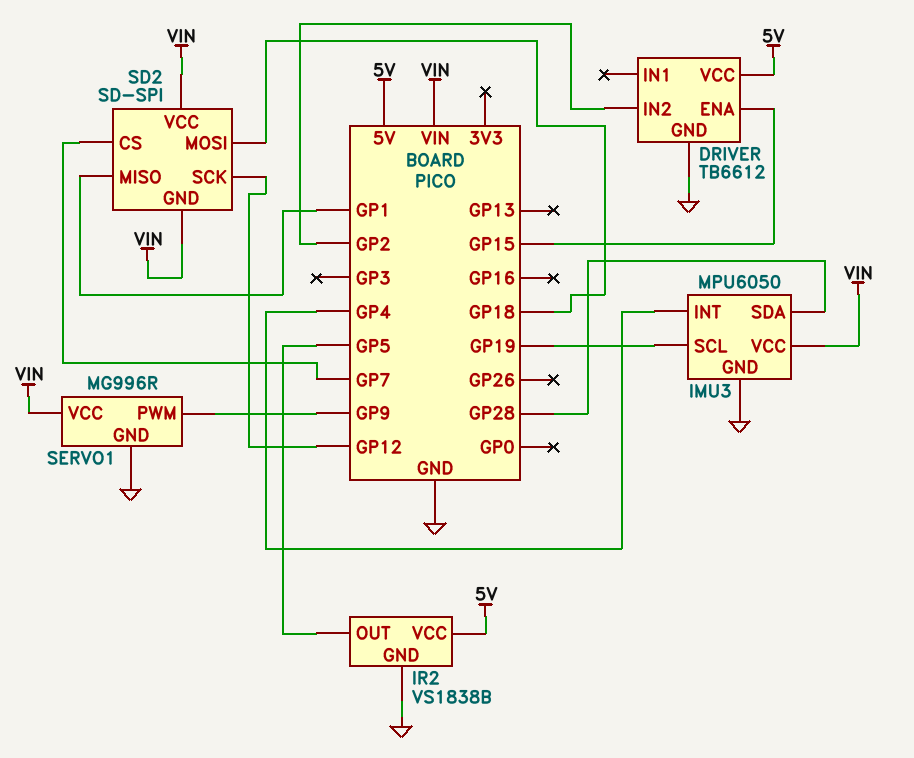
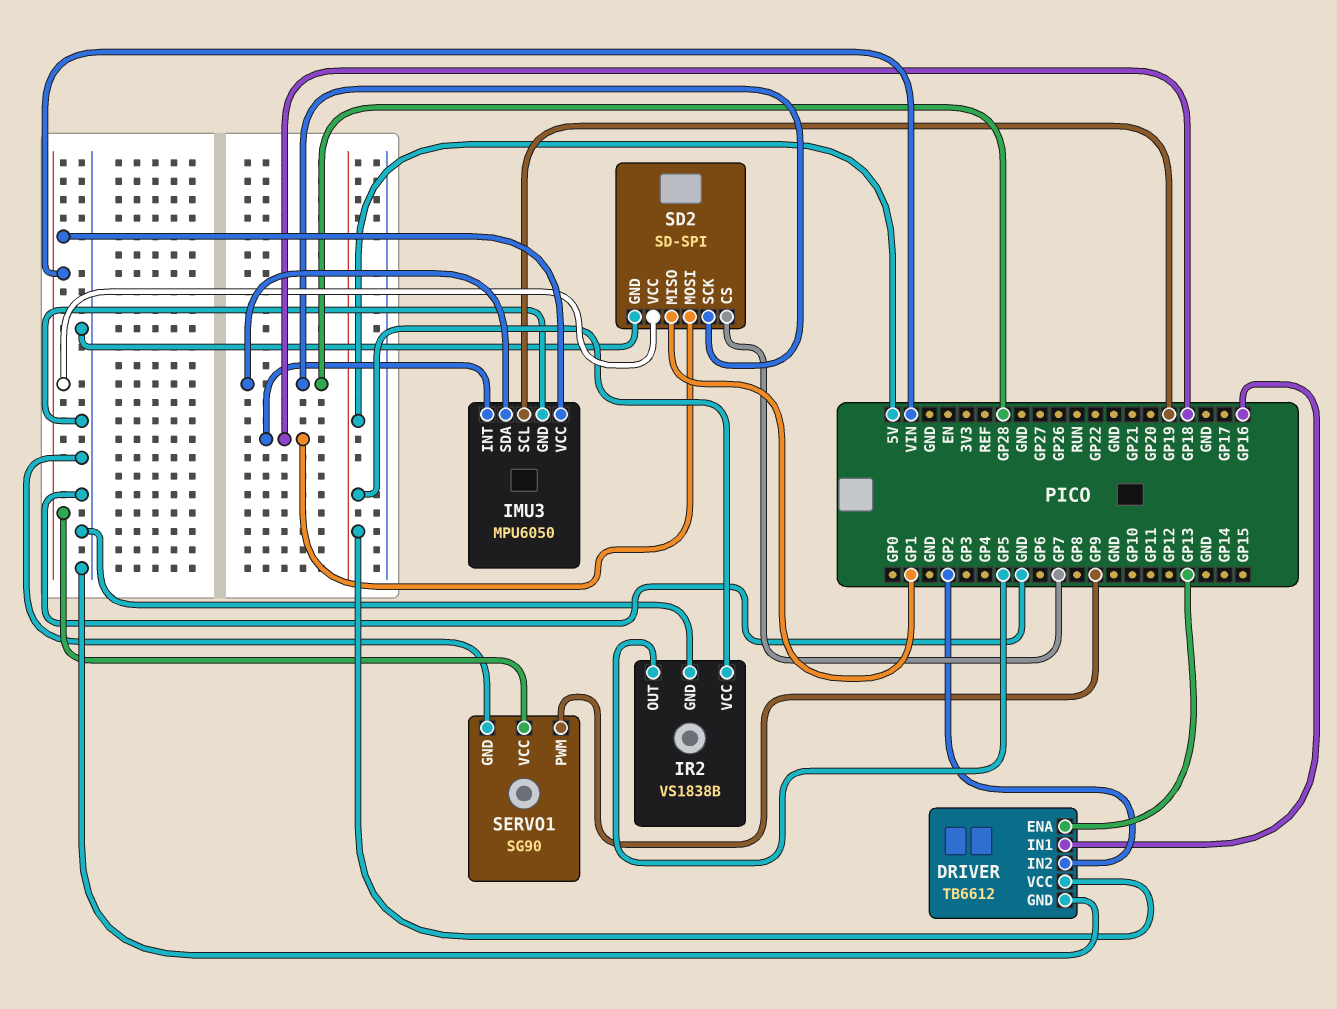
DRIVER pin ENA: GP15 -> GP13
DRIVER pin IN1: none -> GP16
IMU3 pin INT: GP4 -> GP18
SD2 pin GND: VIN -> GND
SD2 pin SCK: GP12 -> GP28
SERVO1: MG996R -> SG90

